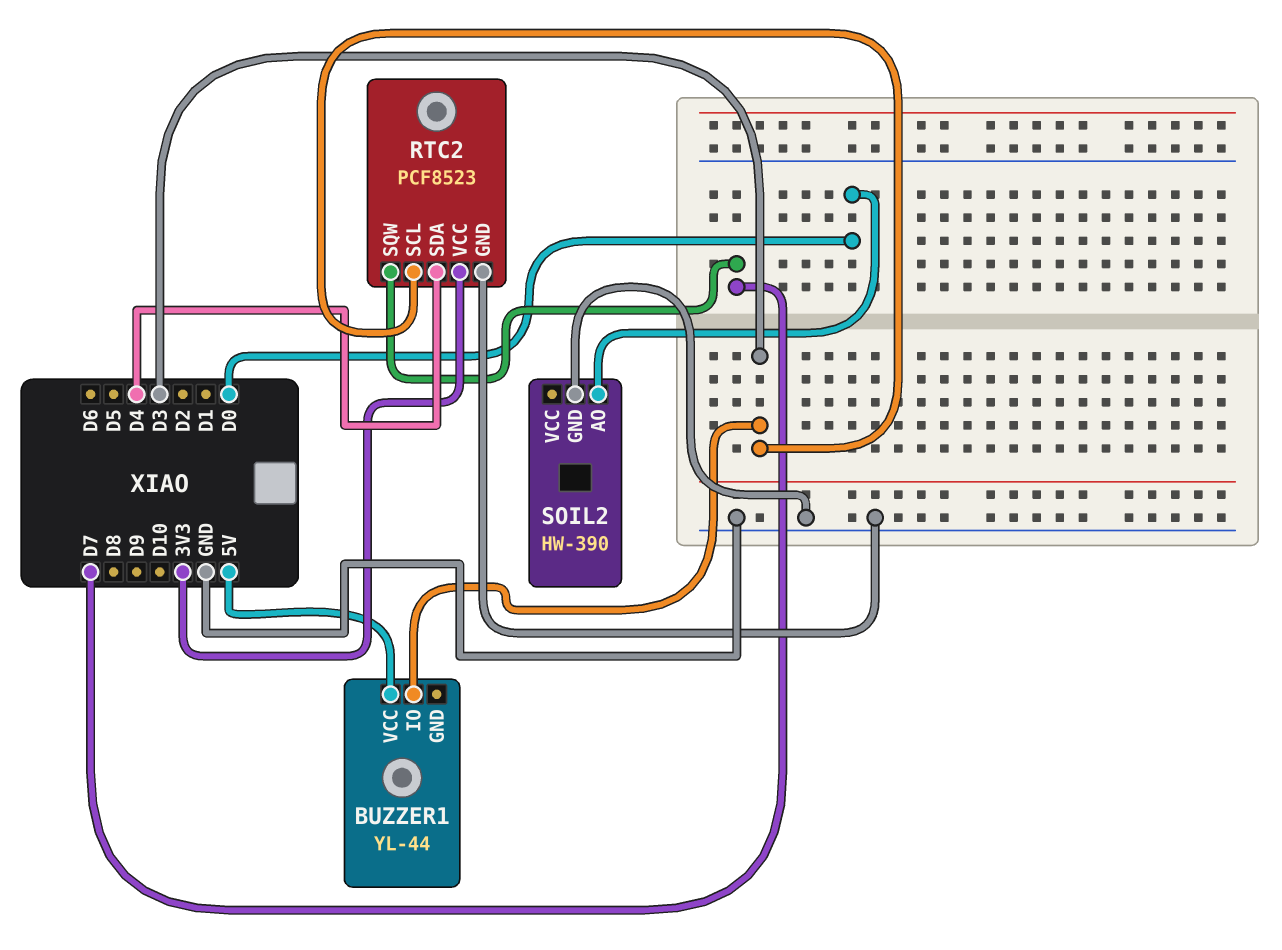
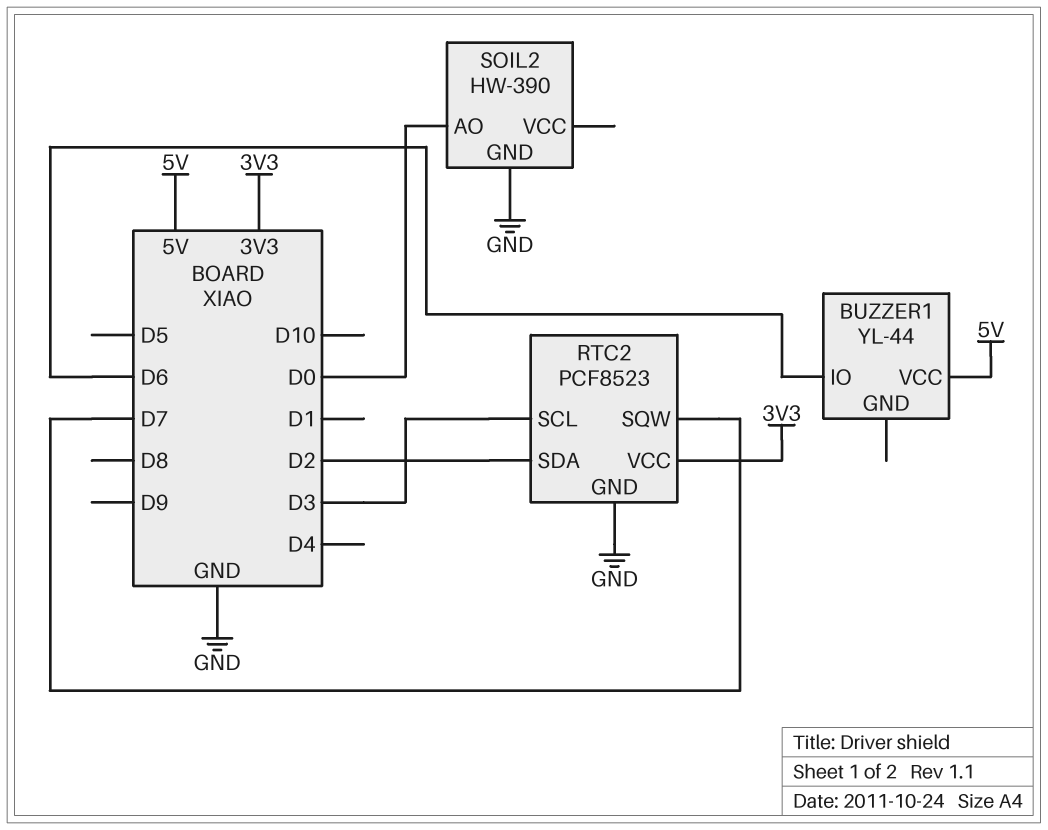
BUZZER1 pin IO: D3 -> D6
RTC2 pin SDA: D4 -> D2

